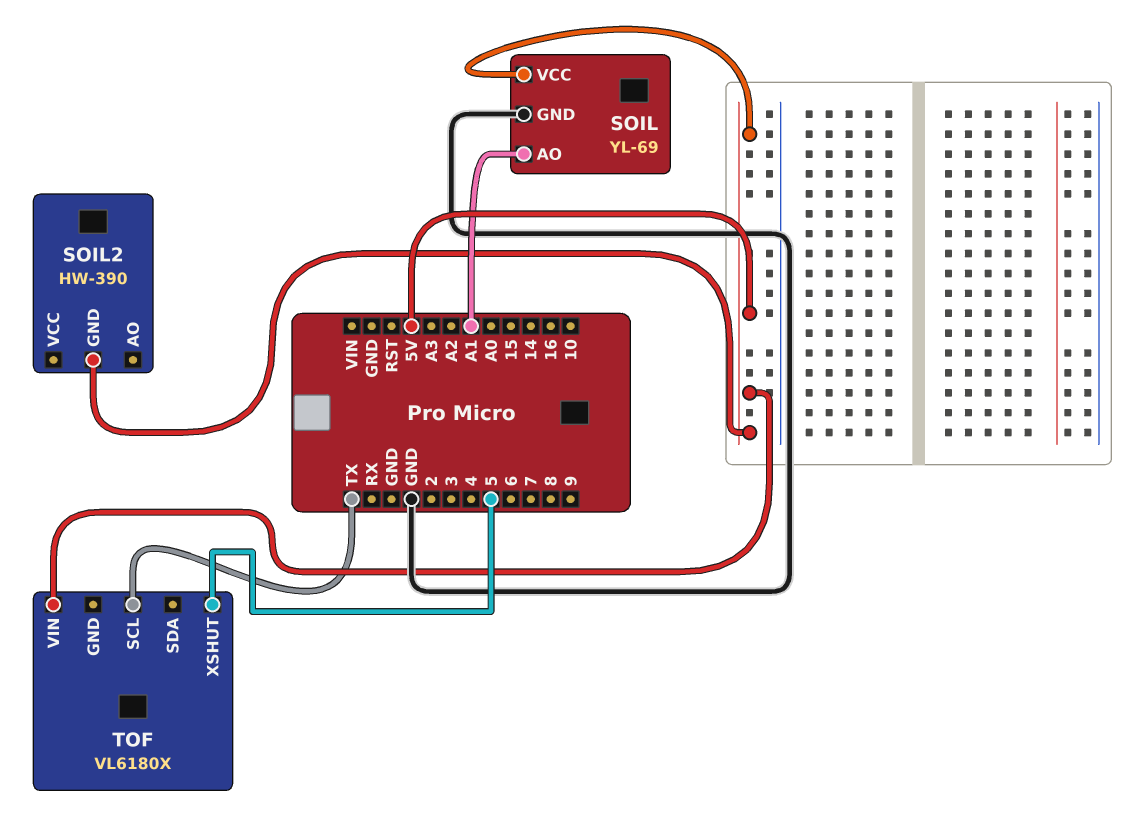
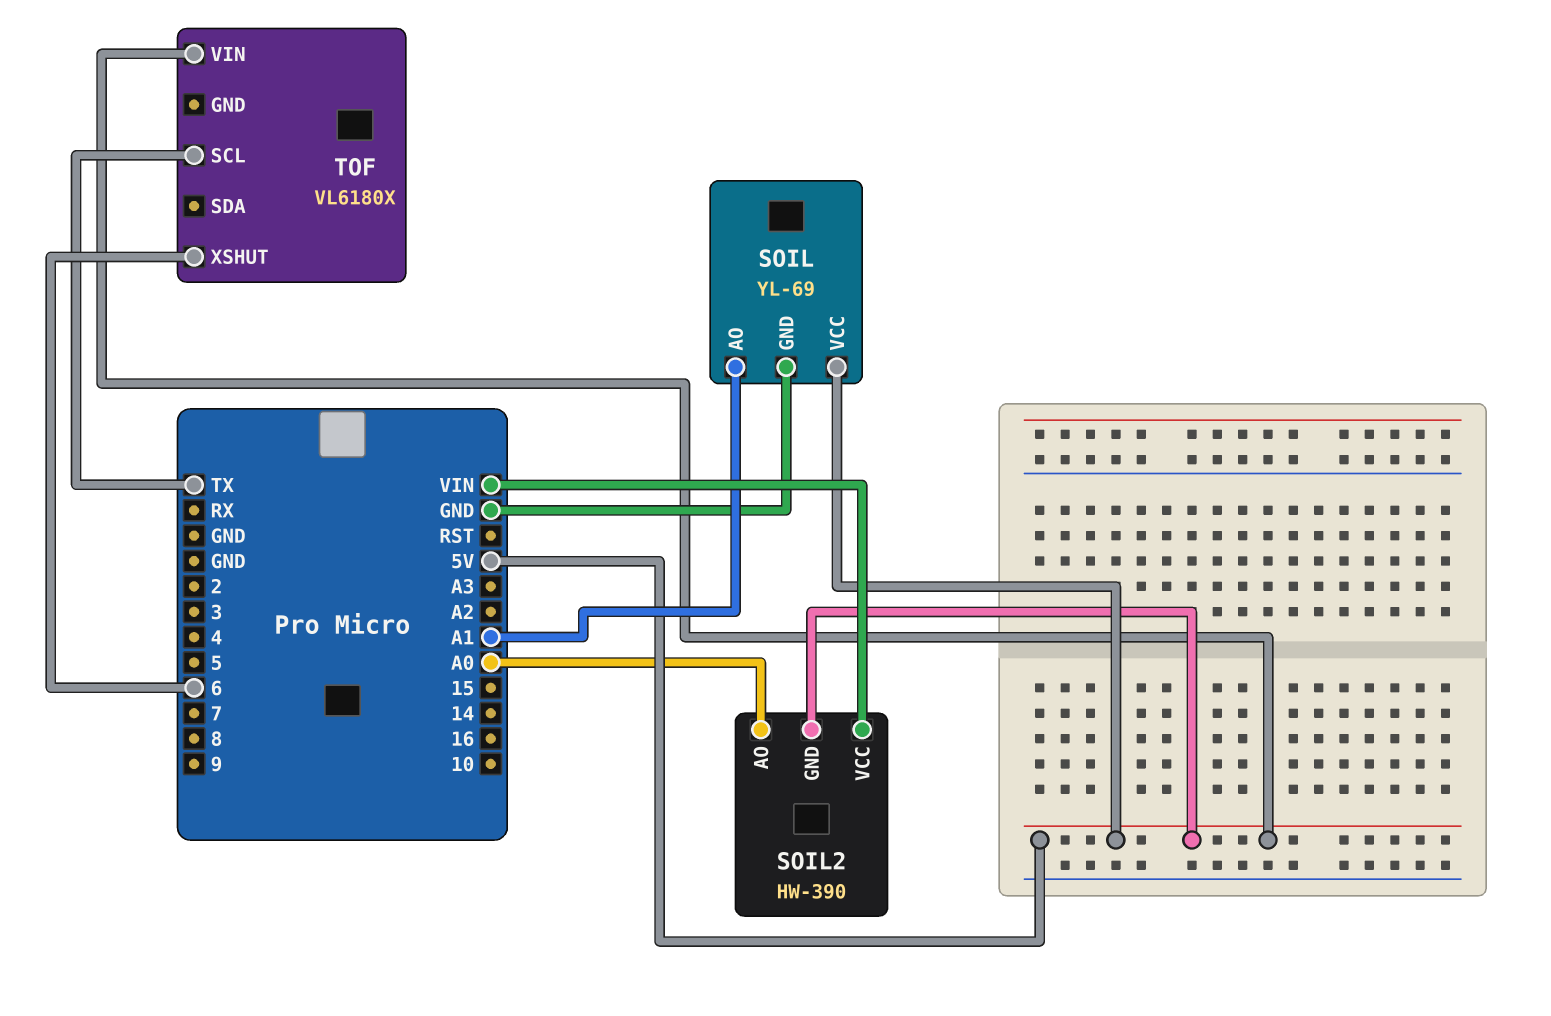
SOIL2 pin AO: none -> A0
SOIL2 pin VCC: none -> VIN
TOF pin XSHUT: 5 -> 6

